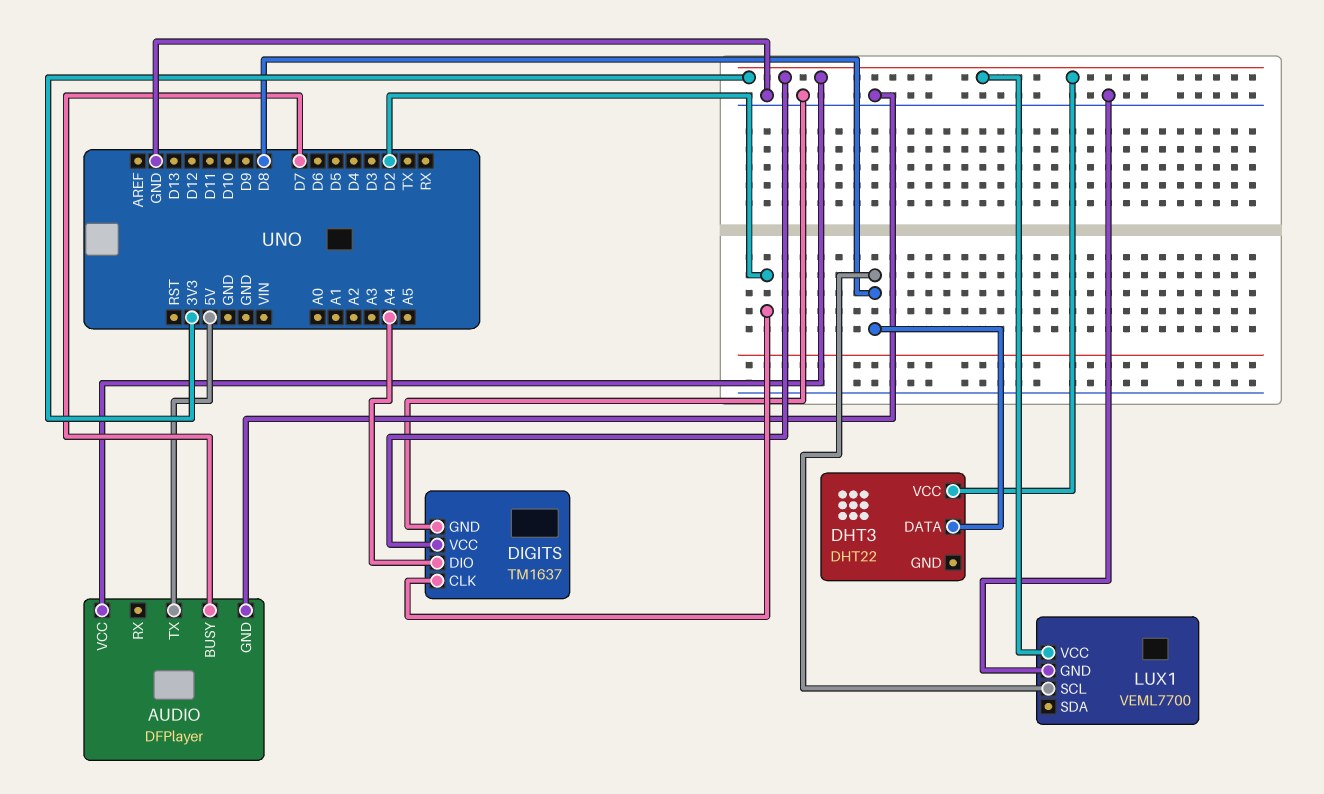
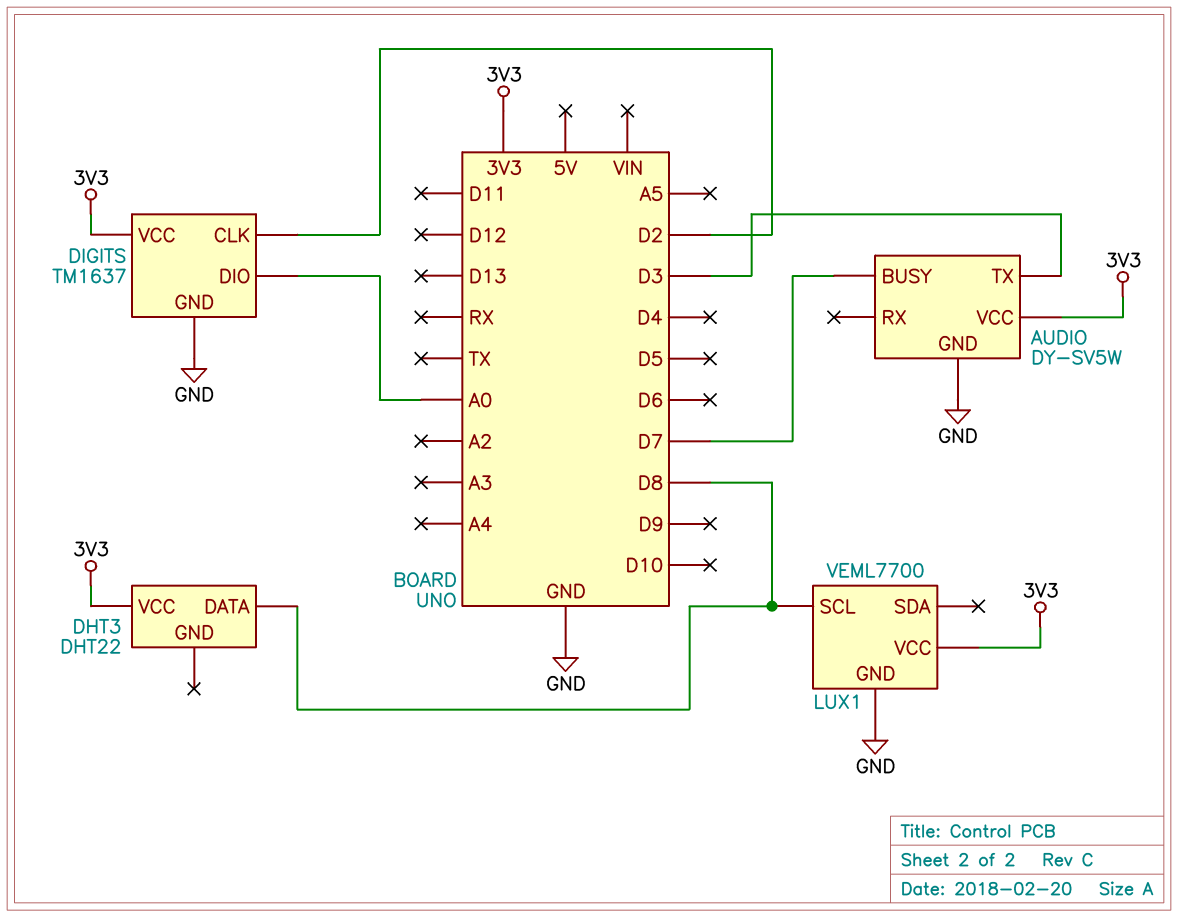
AUDIO: DFPlayer -> DY-SV5W
AUDIO pin TX: 5V -> D3
DIGITS pin DIO: A4 -> A0

